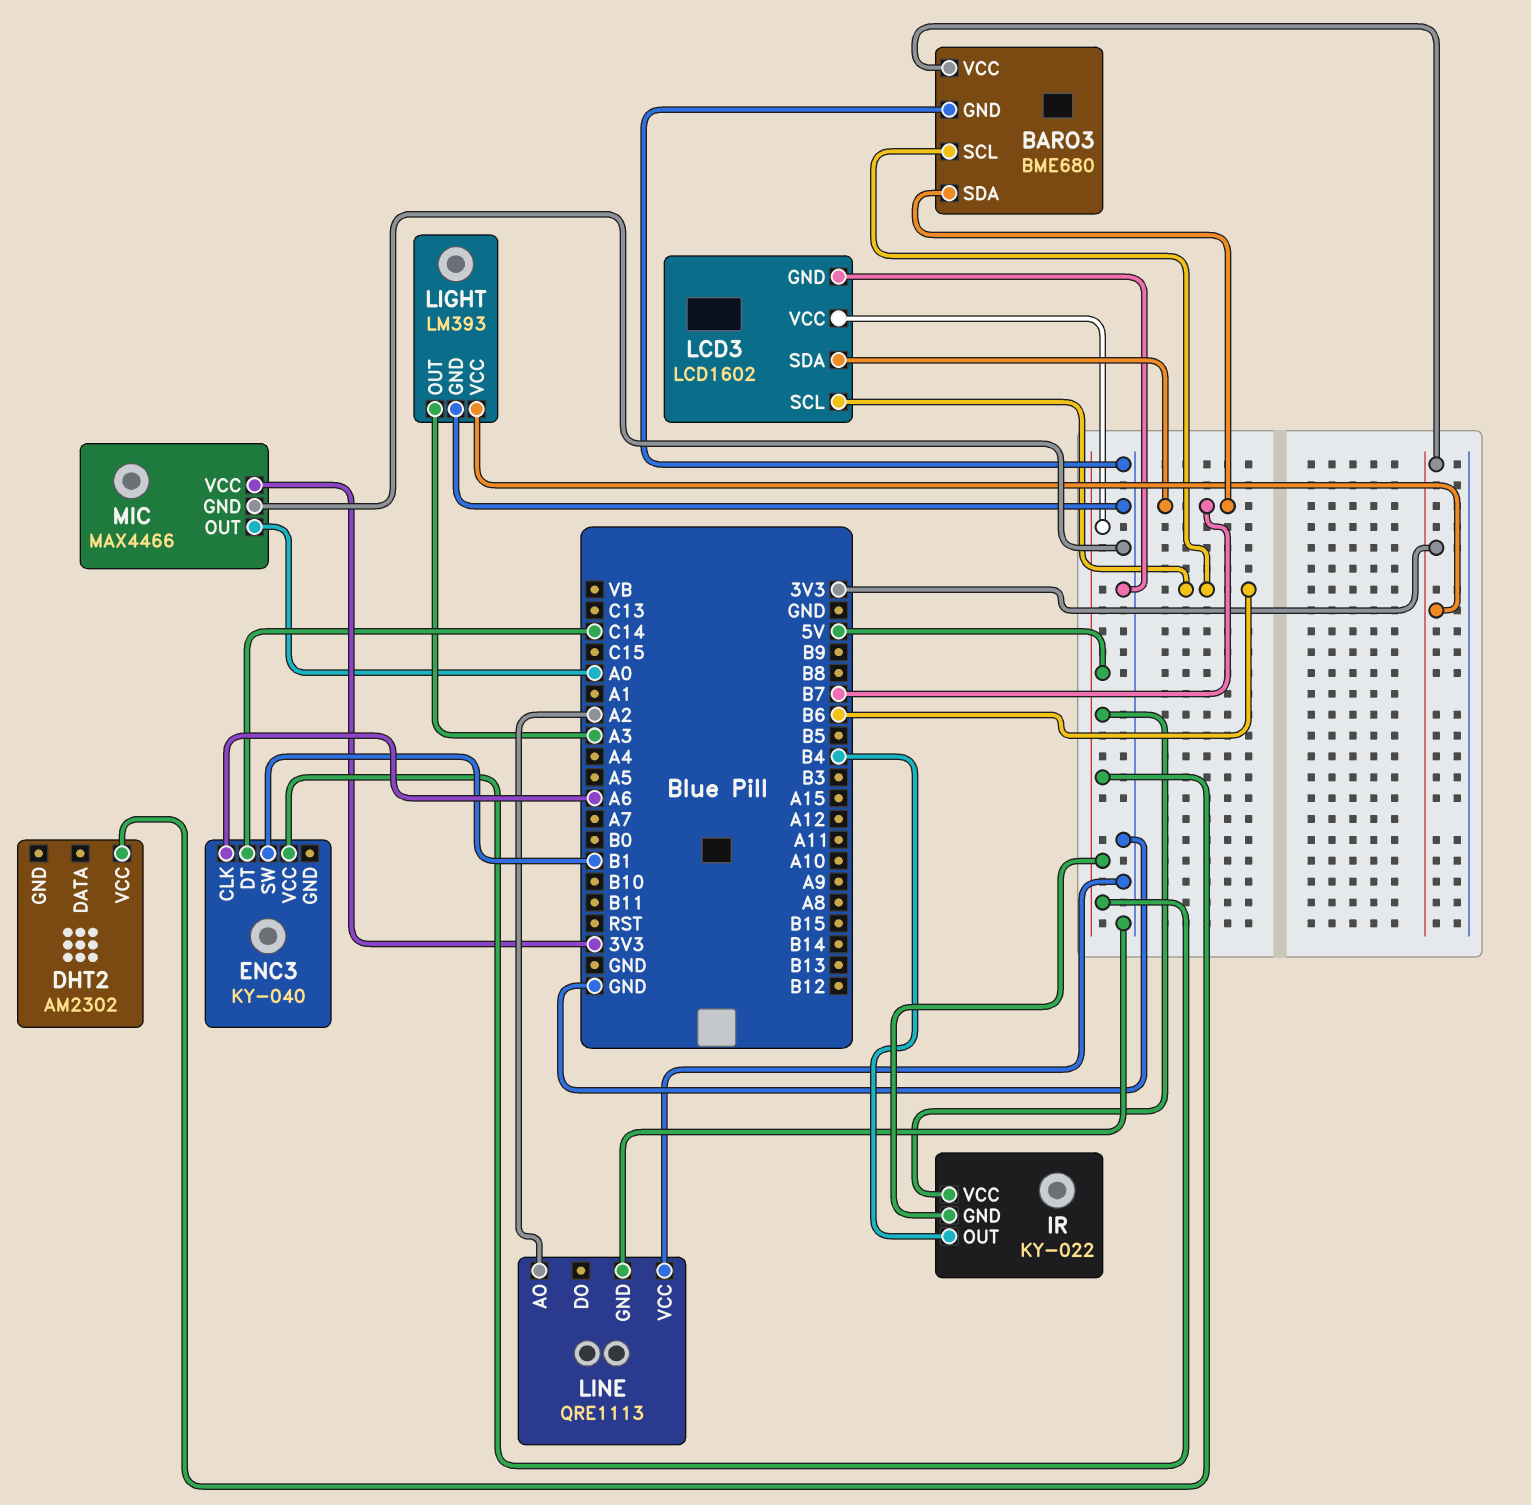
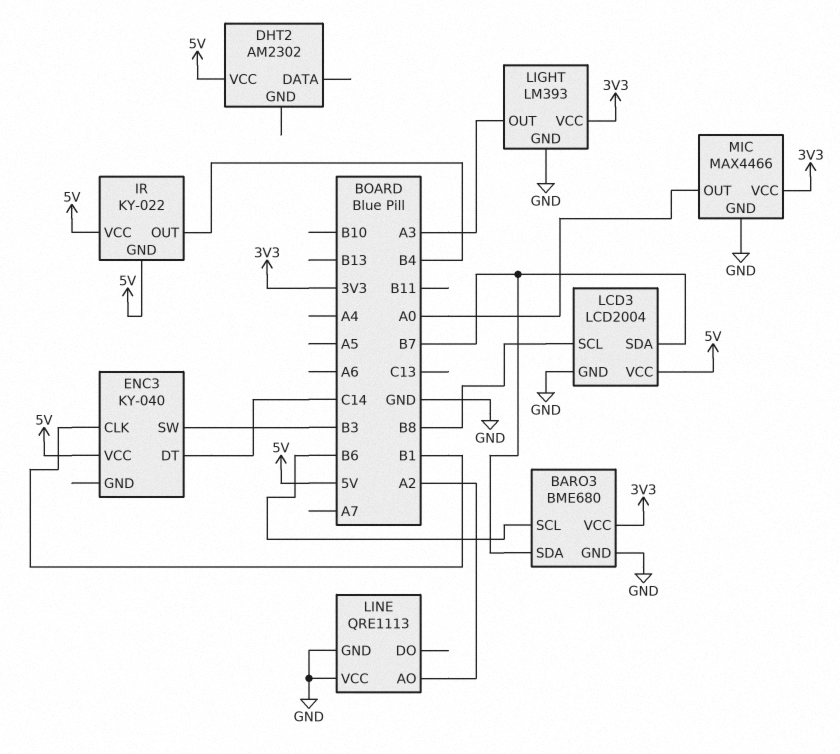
ENC3 pin CLK: A6 -> B1
ENC3 pin SW: B1 -> B3
LCD3: LCD1602 -> LCD2004
LCD3 pin SCL: B6 -> B8

